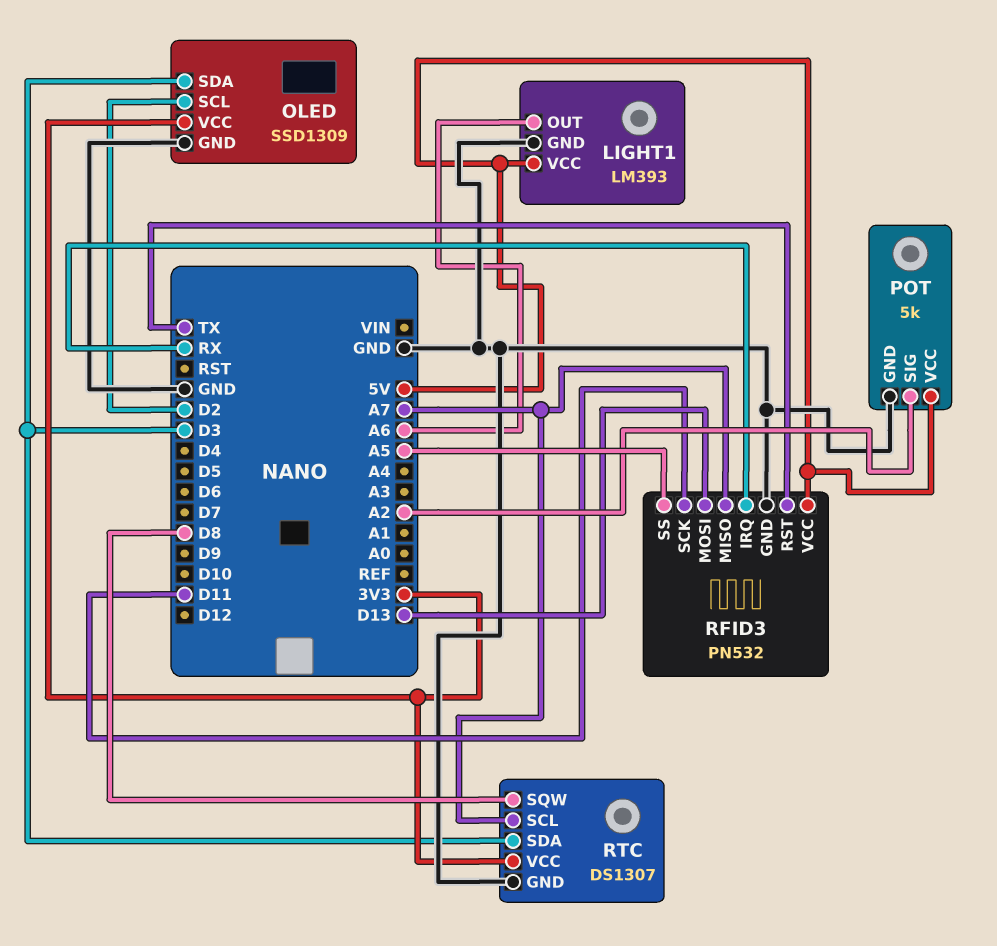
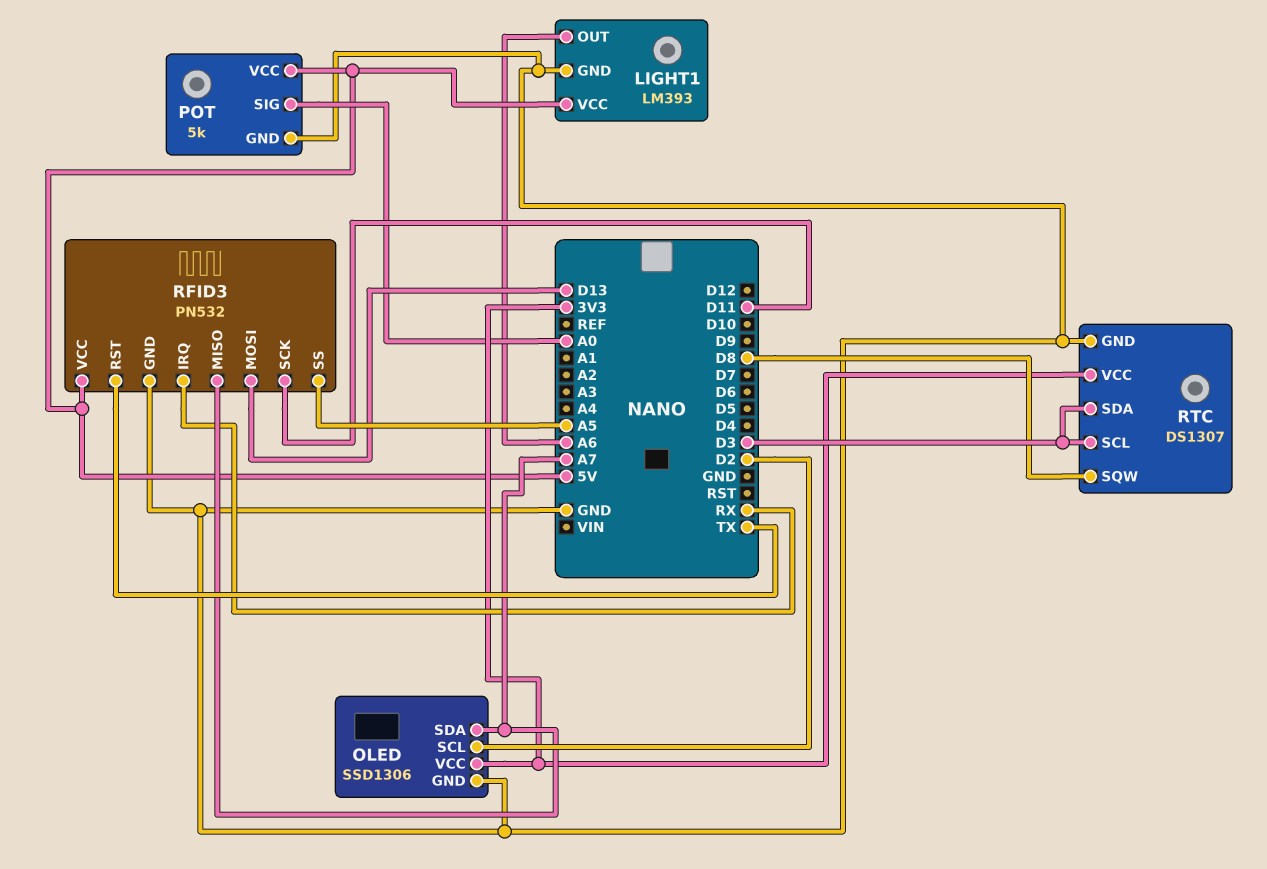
OLED: SSD1309 -> SSD1306
OLED pin SDA: D3 -> A7
POT pin SIG: A2 -> A0
RTC pin SCL: A7 -> D3

